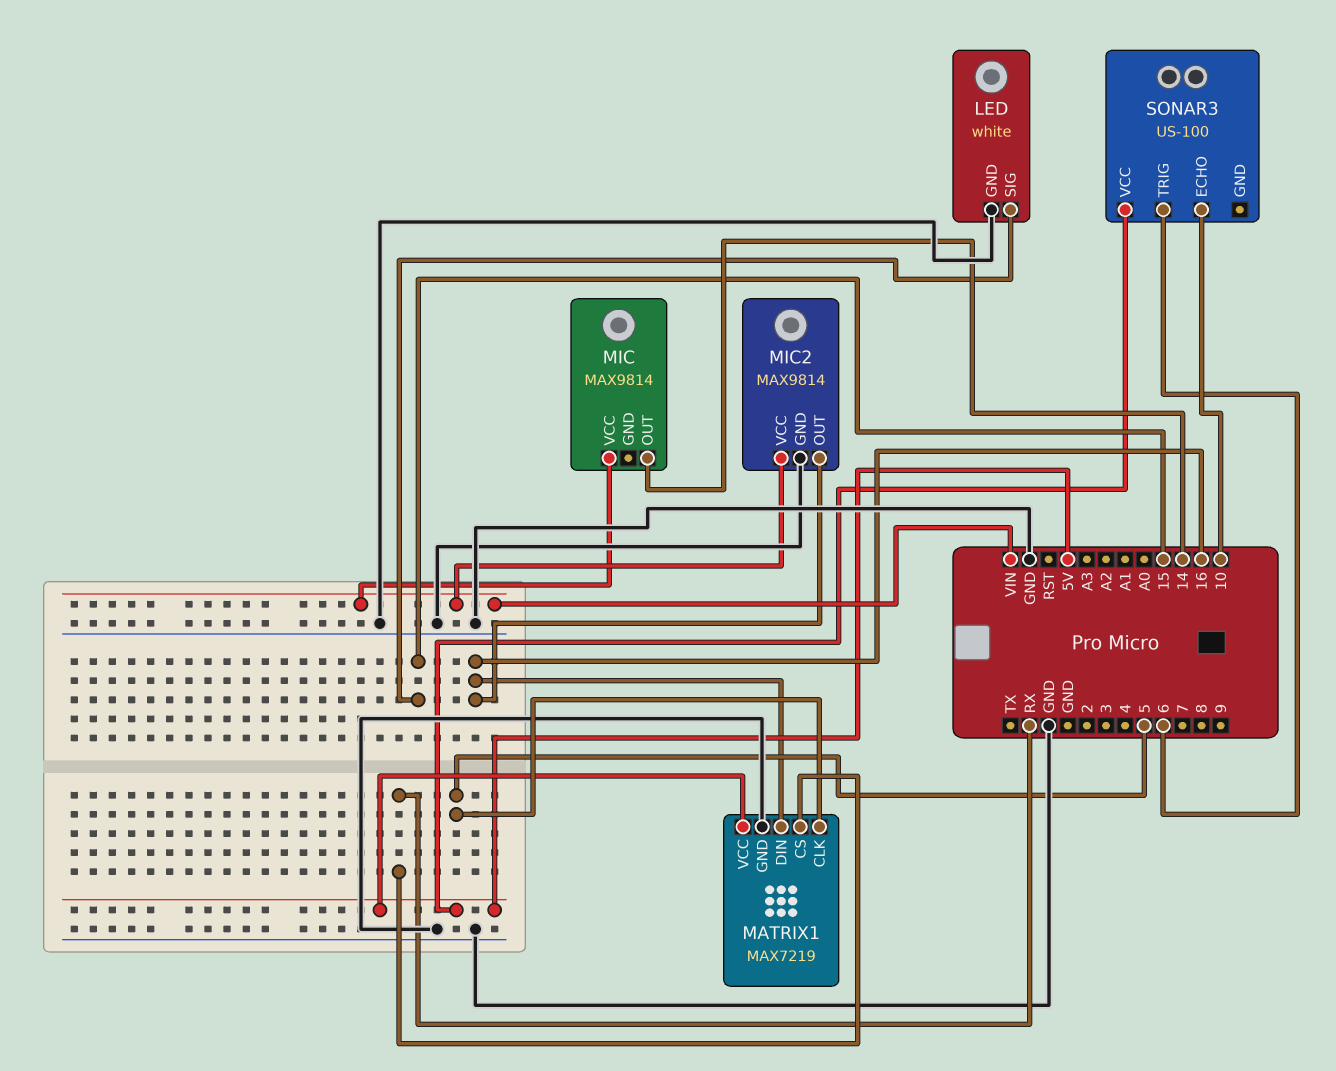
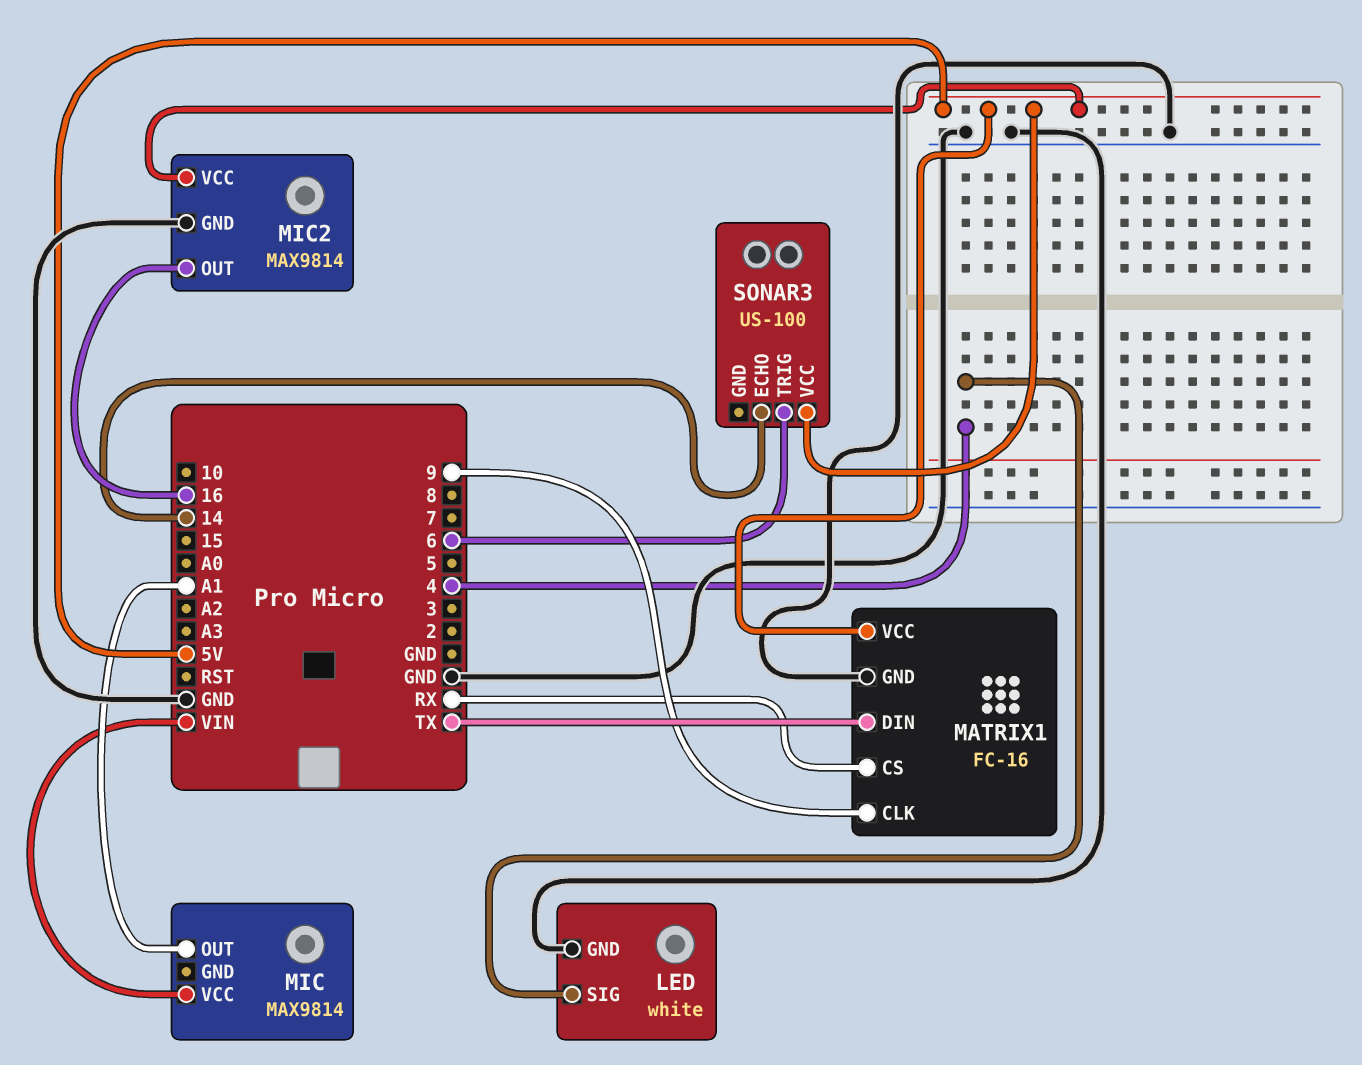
LED pin SIG: 15 -> 4
MATRIX1: MAX7219 -> FC-16
MATRIX1 pin CLK: 5 -> 9
MATRIX1 pin DIN: 16 -> TX
MIC pin OUT: 14 -> A1
MIC2 pin VCC: VIN -> 5V
SONAR3 pin ECHO: 10 -> 14

